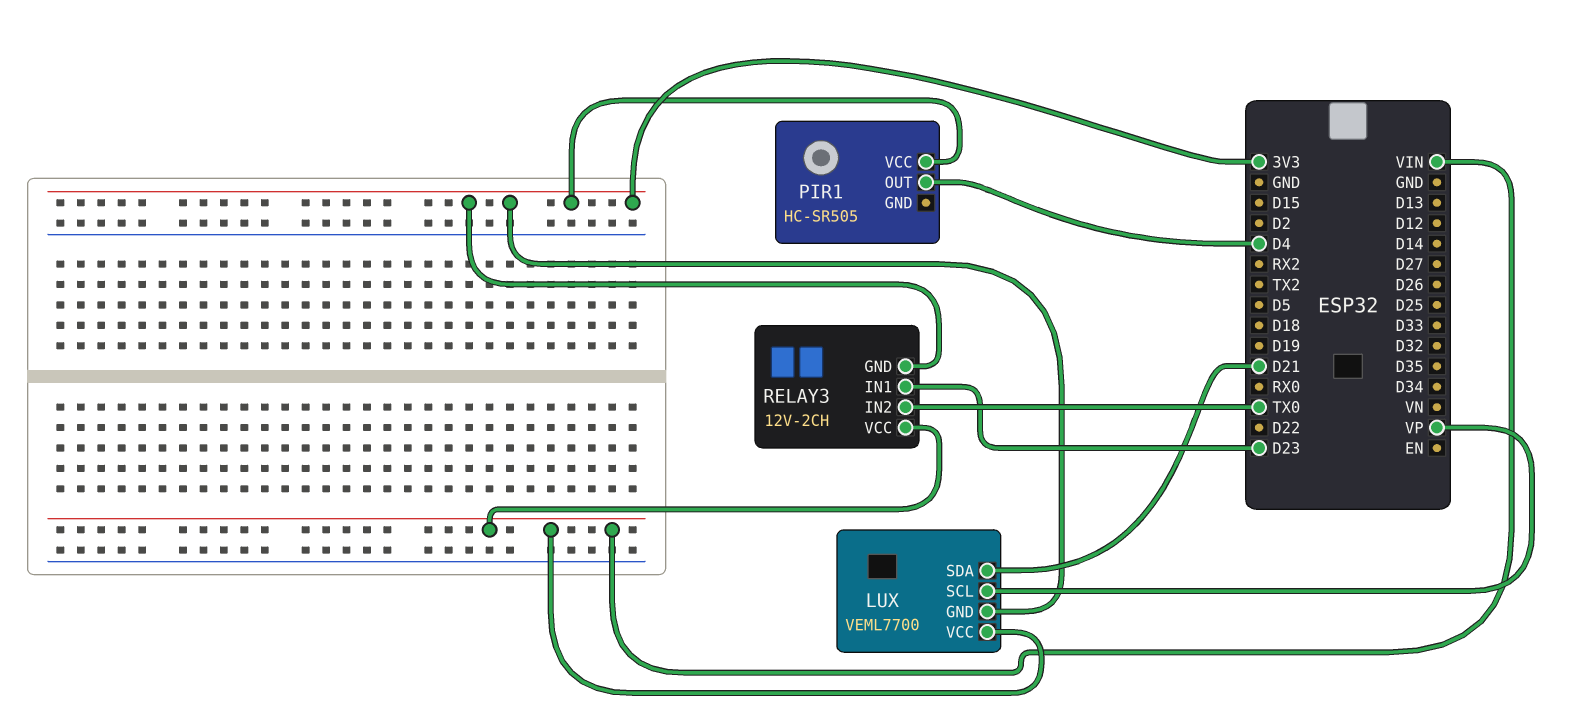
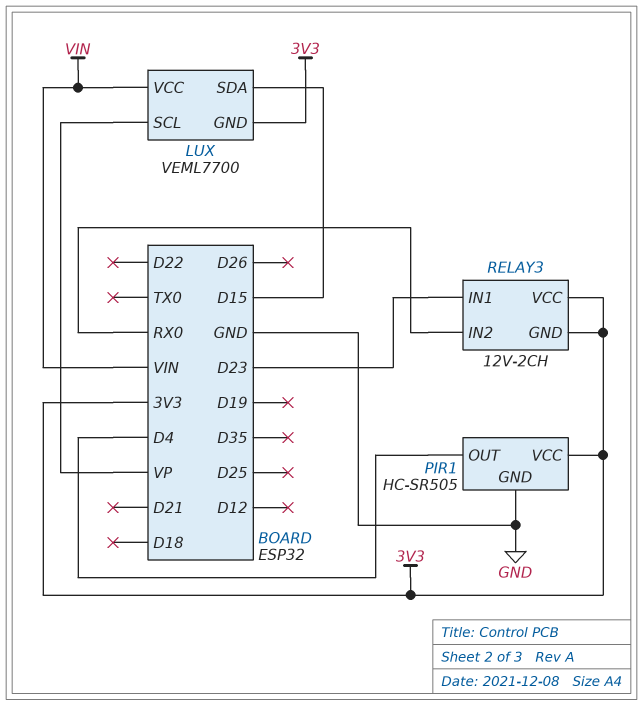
LUX pin SDA: D21 -> D15
PIR1 pin GND: none -> GND
RELAY3 pin IN2: TX0 -> RX0
RELAY3 pin VCC: VIN -> 3V3

